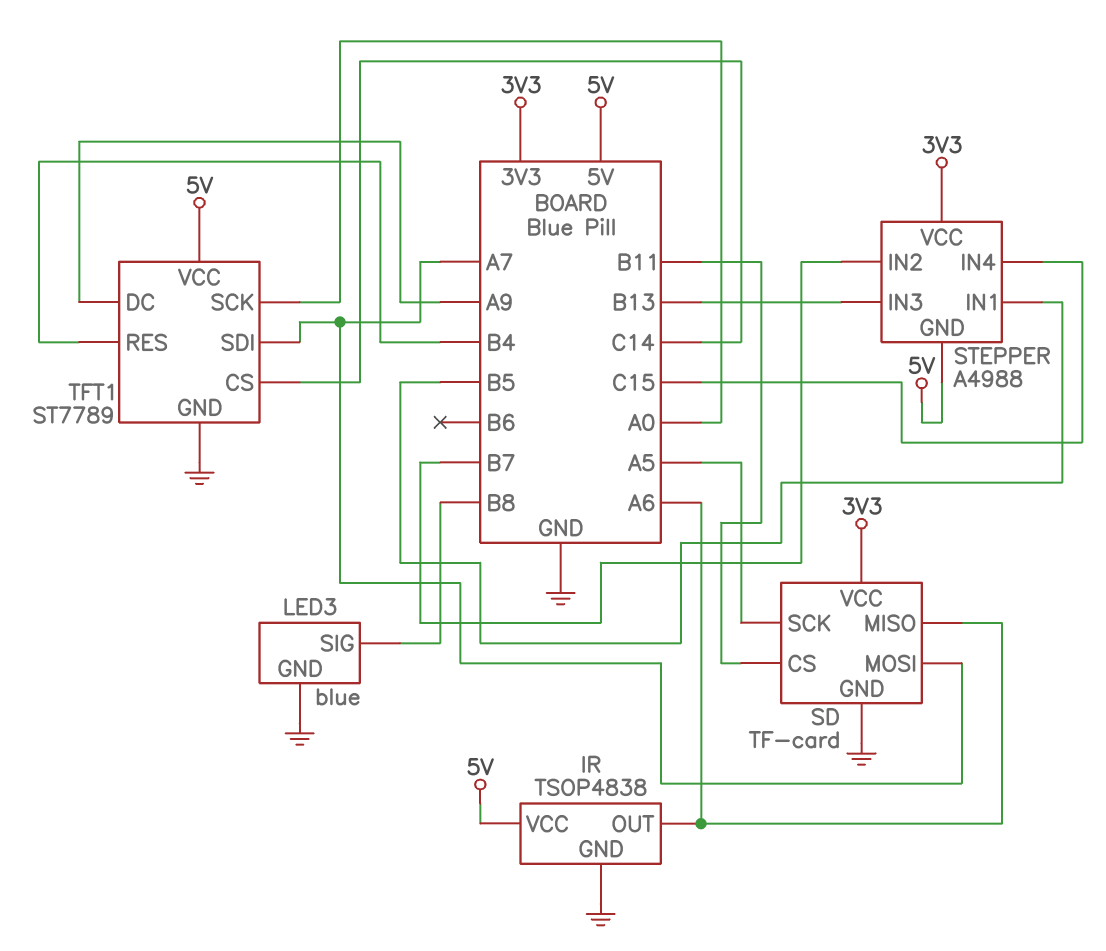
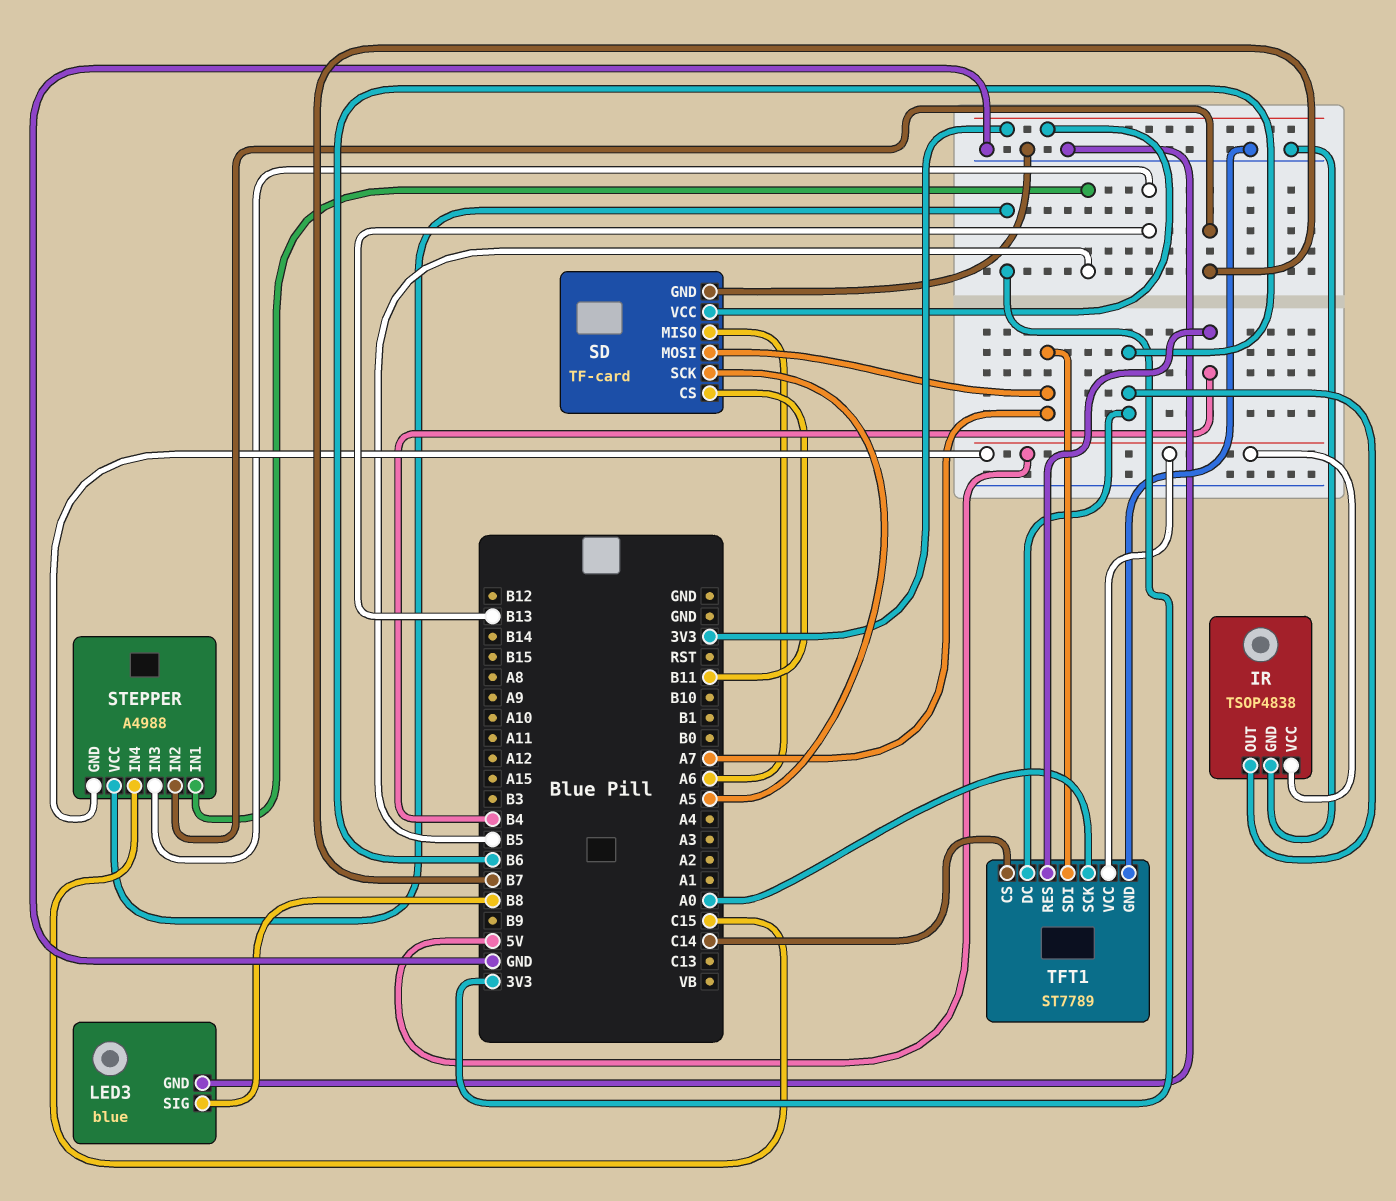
IR pin OUT: A6 -> B6
TFT1 pin DC: A9 -> B6

